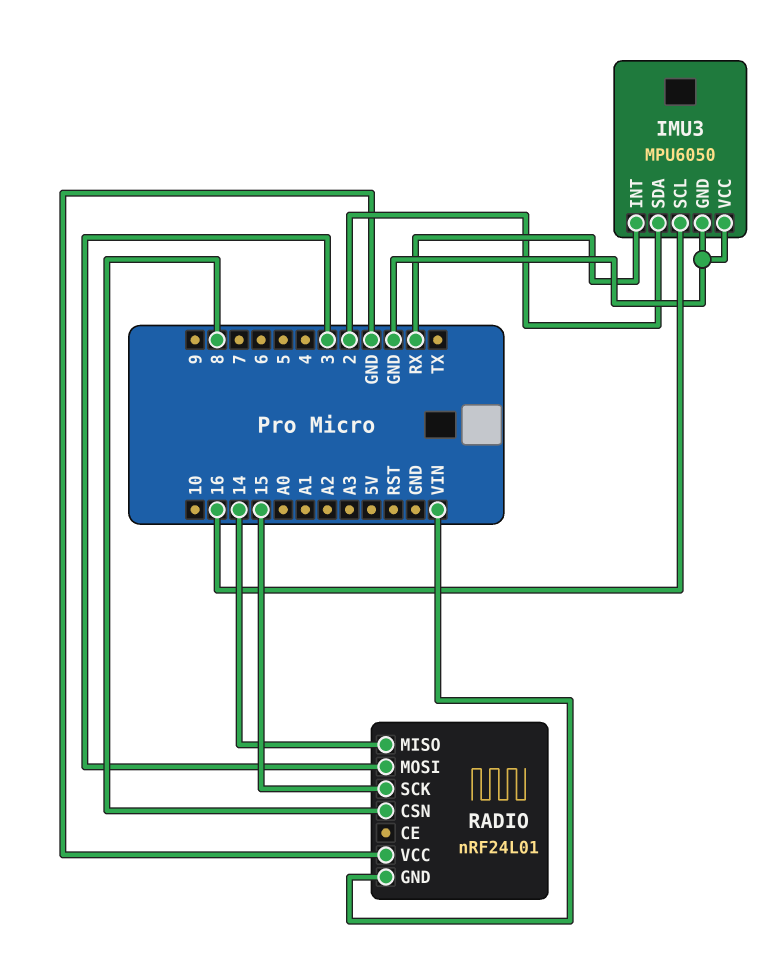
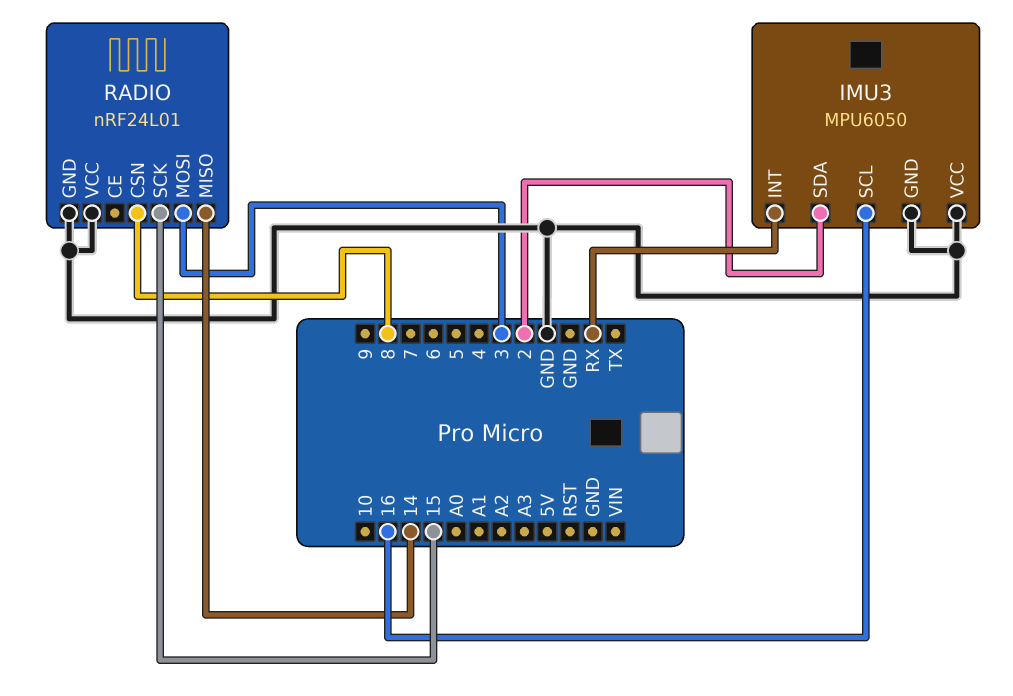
RADIO pin GND: VIN -> GND

